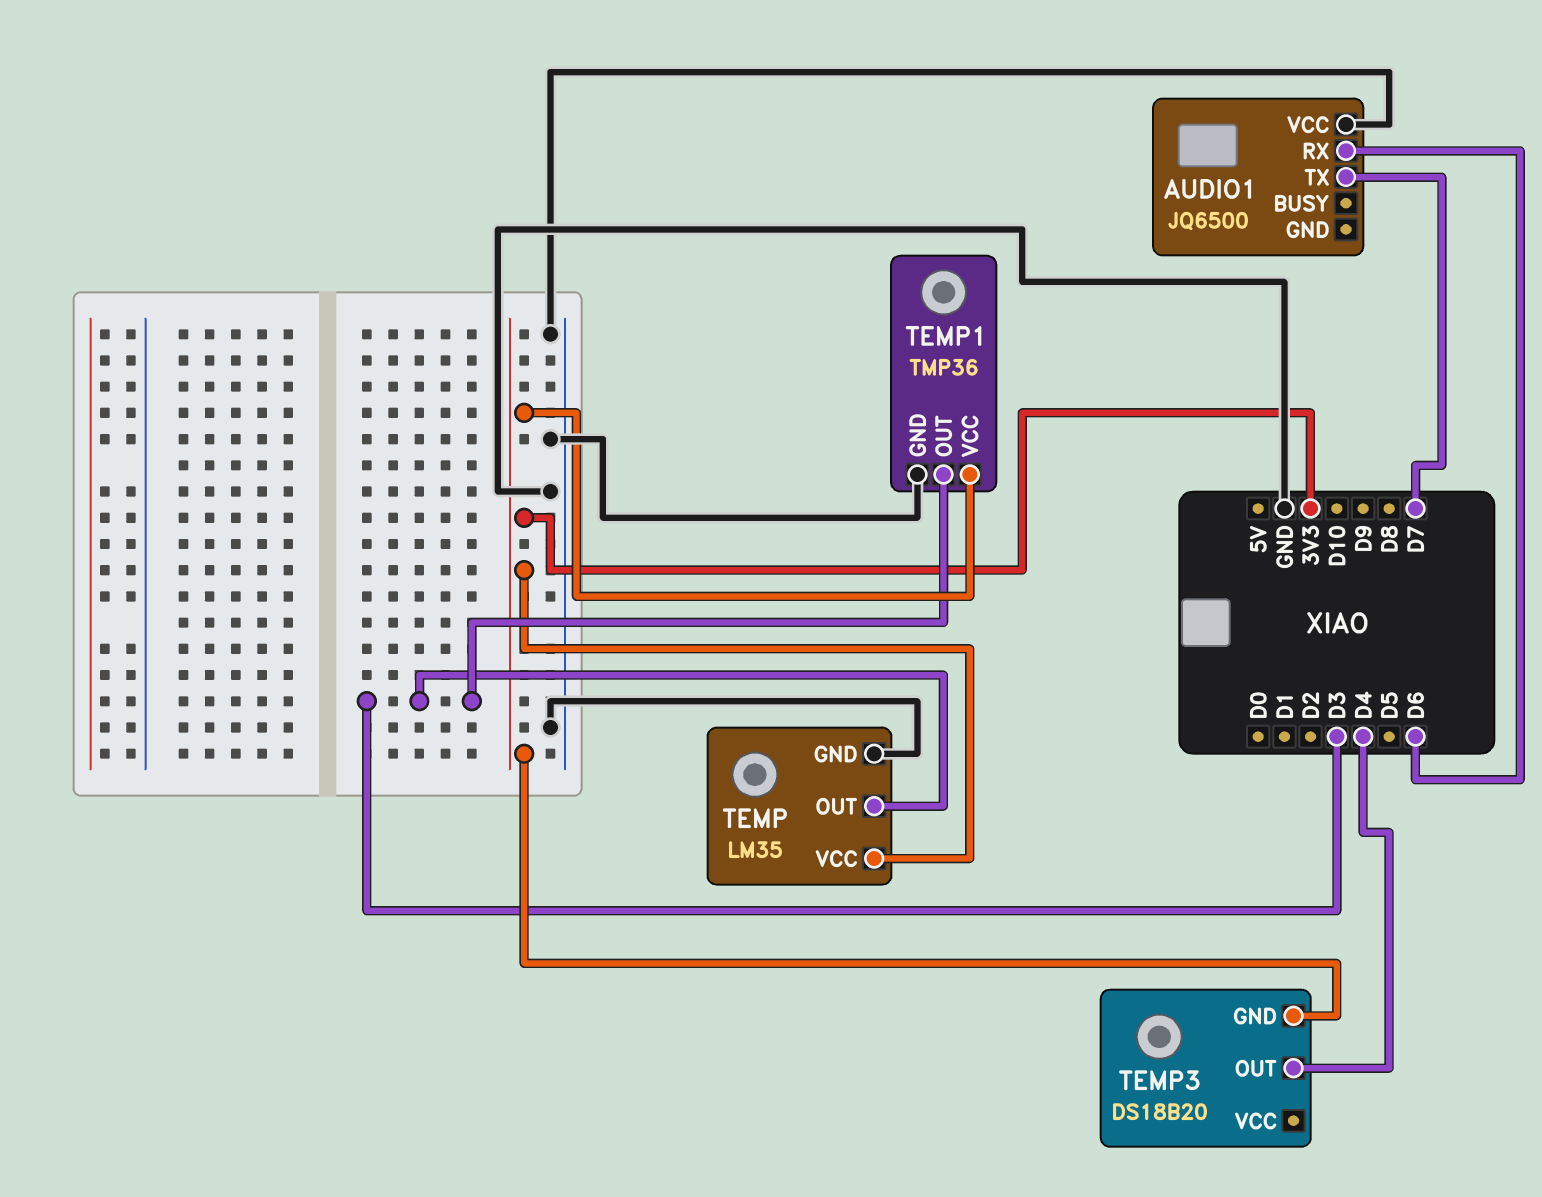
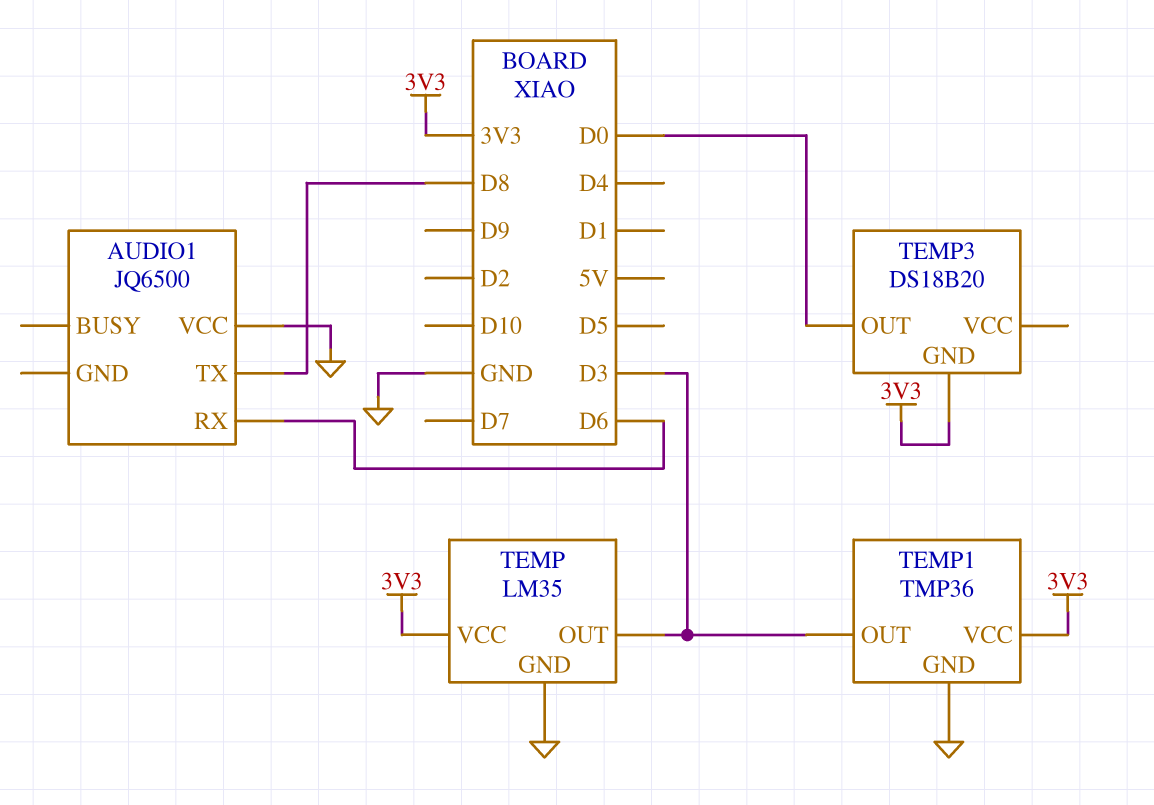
AUDIO1 pin TX: D7 -> D8
TEMP3 pin OUT: D4 -> D0

